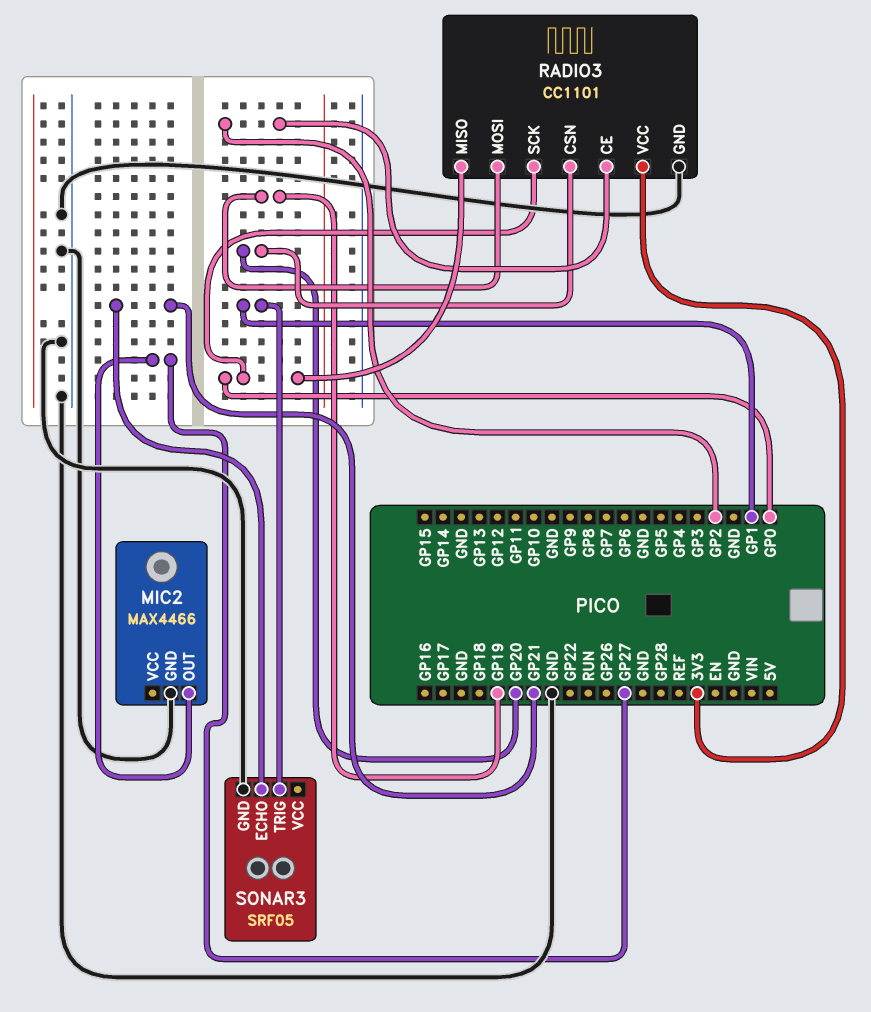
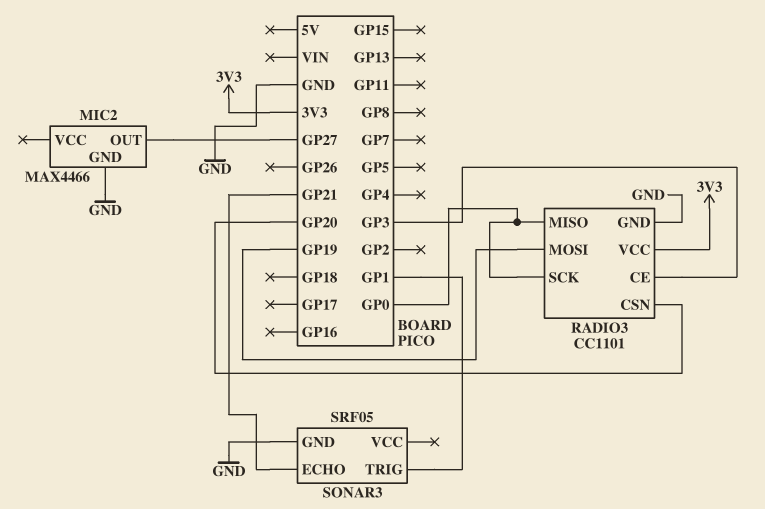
RADIO3 pin CE: GP2 -> GP3

